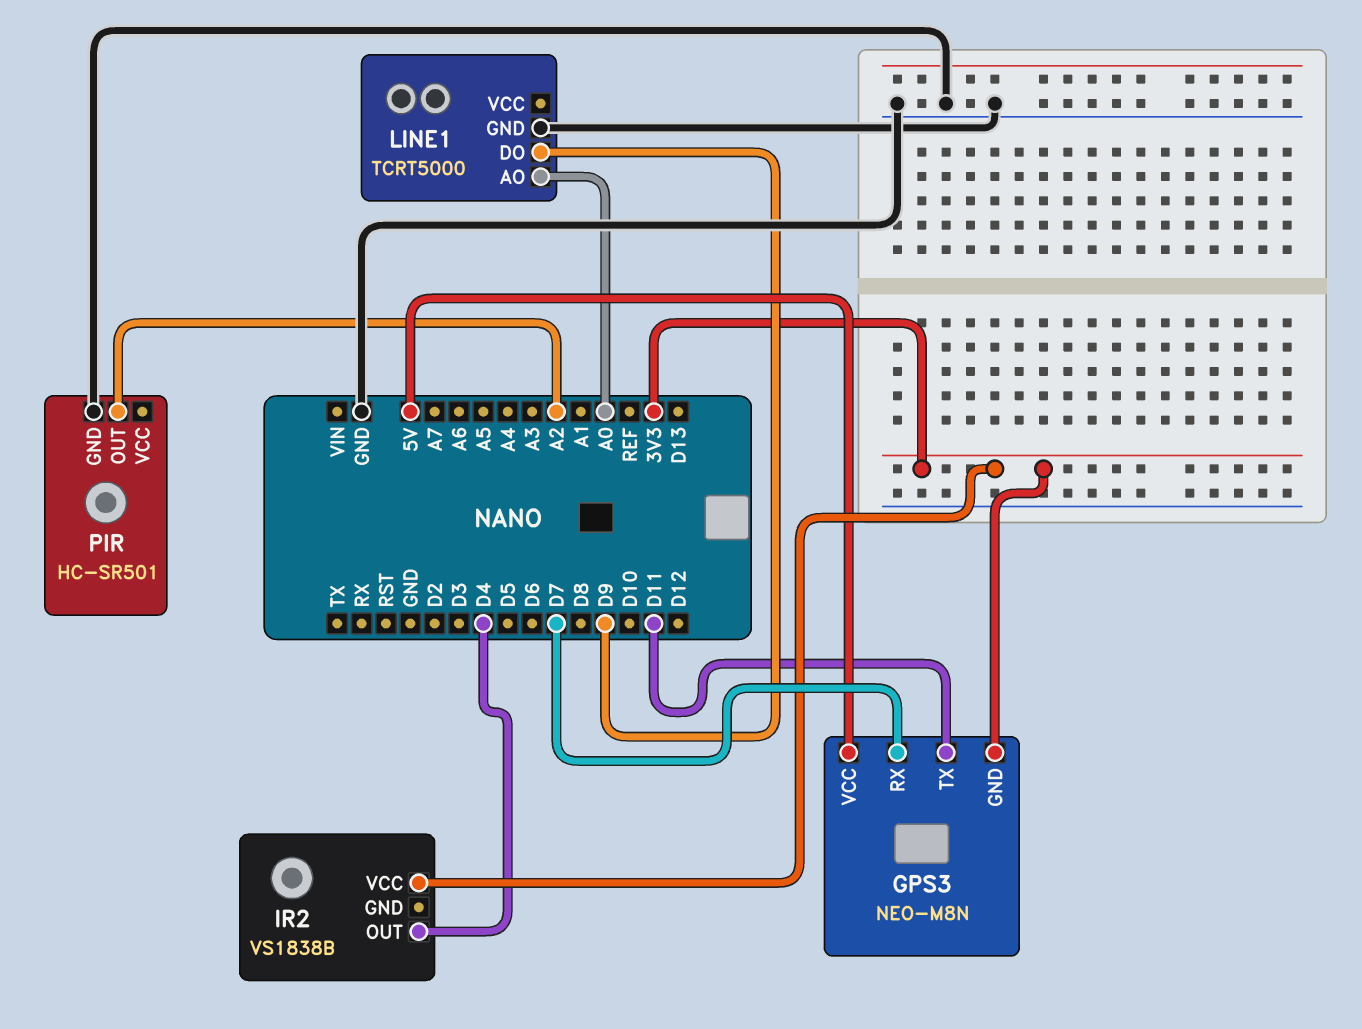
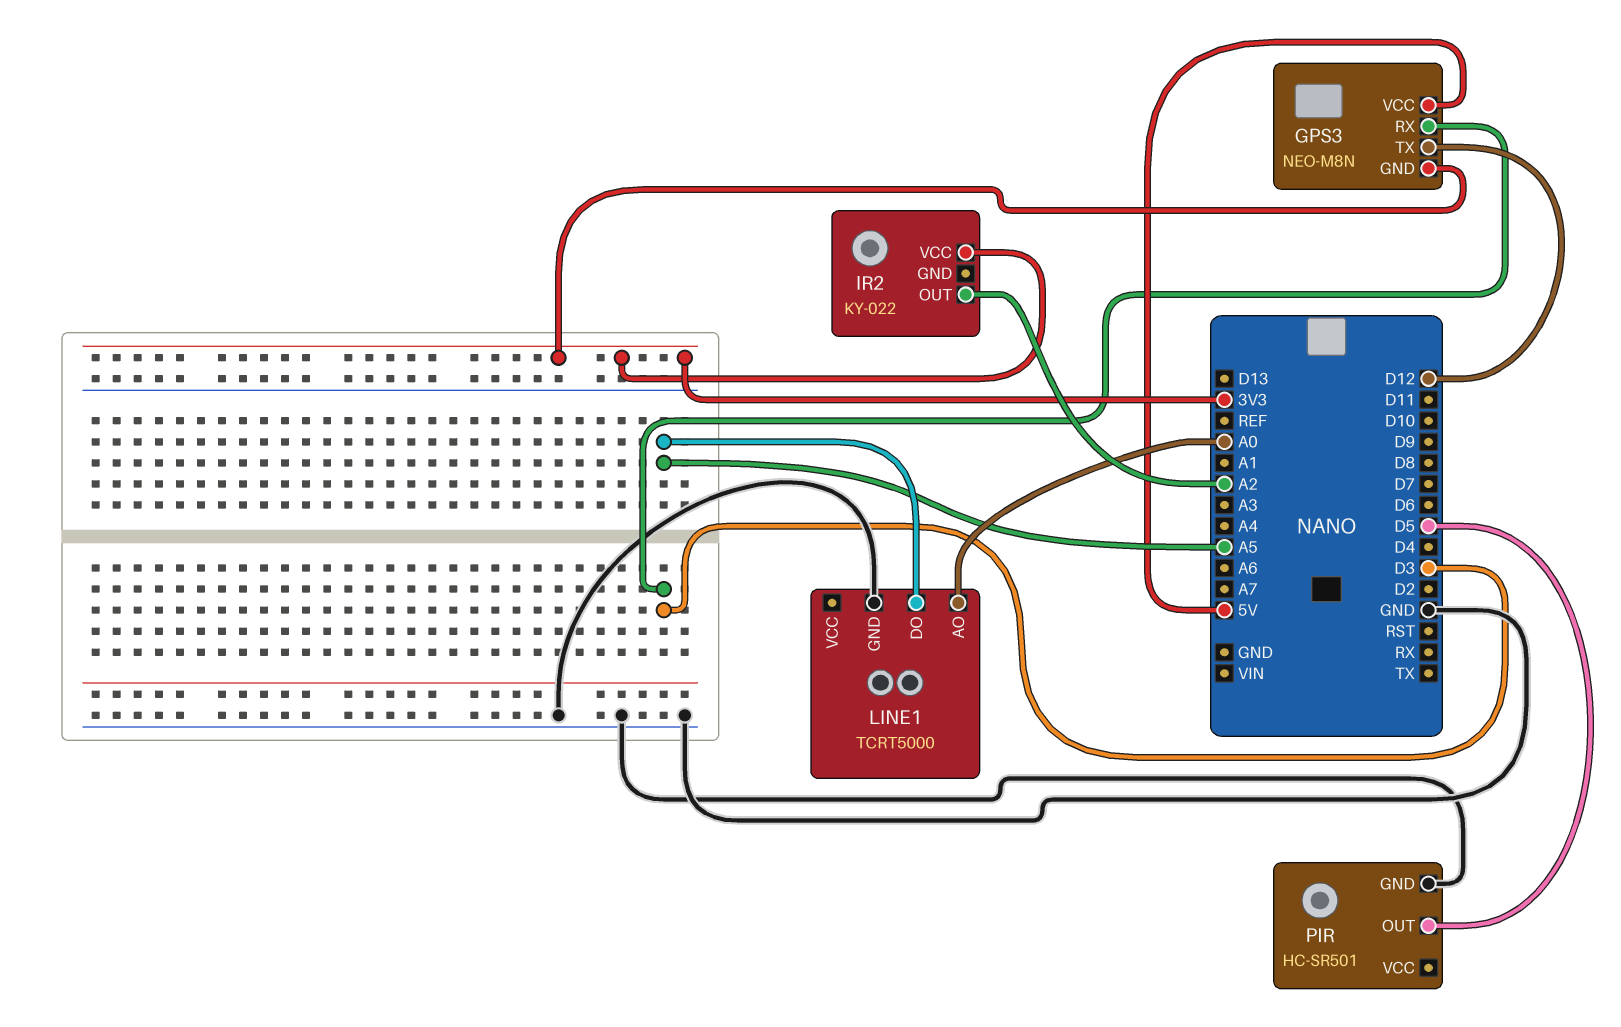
GPS3 pin RX: D7 -> D3
GPS3 pin TX: D11 -> D12
IR2: VS1838B -> KY-022
IR2 pin OUT: D4 -> A2
LINE1 pin DO: D9 -> A5
PIR pin OUT: A2 -> D5

